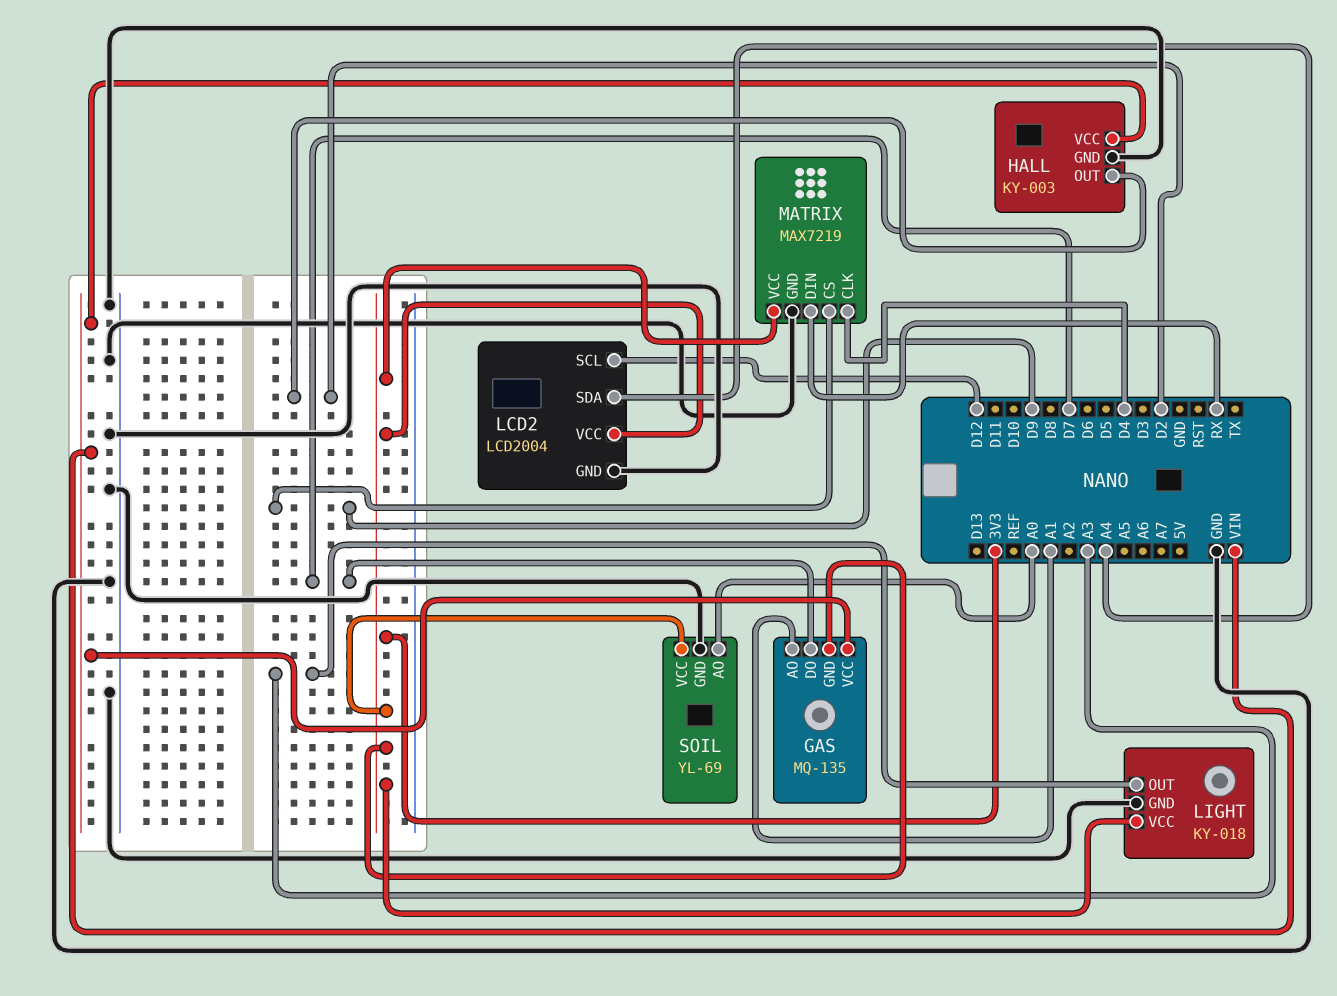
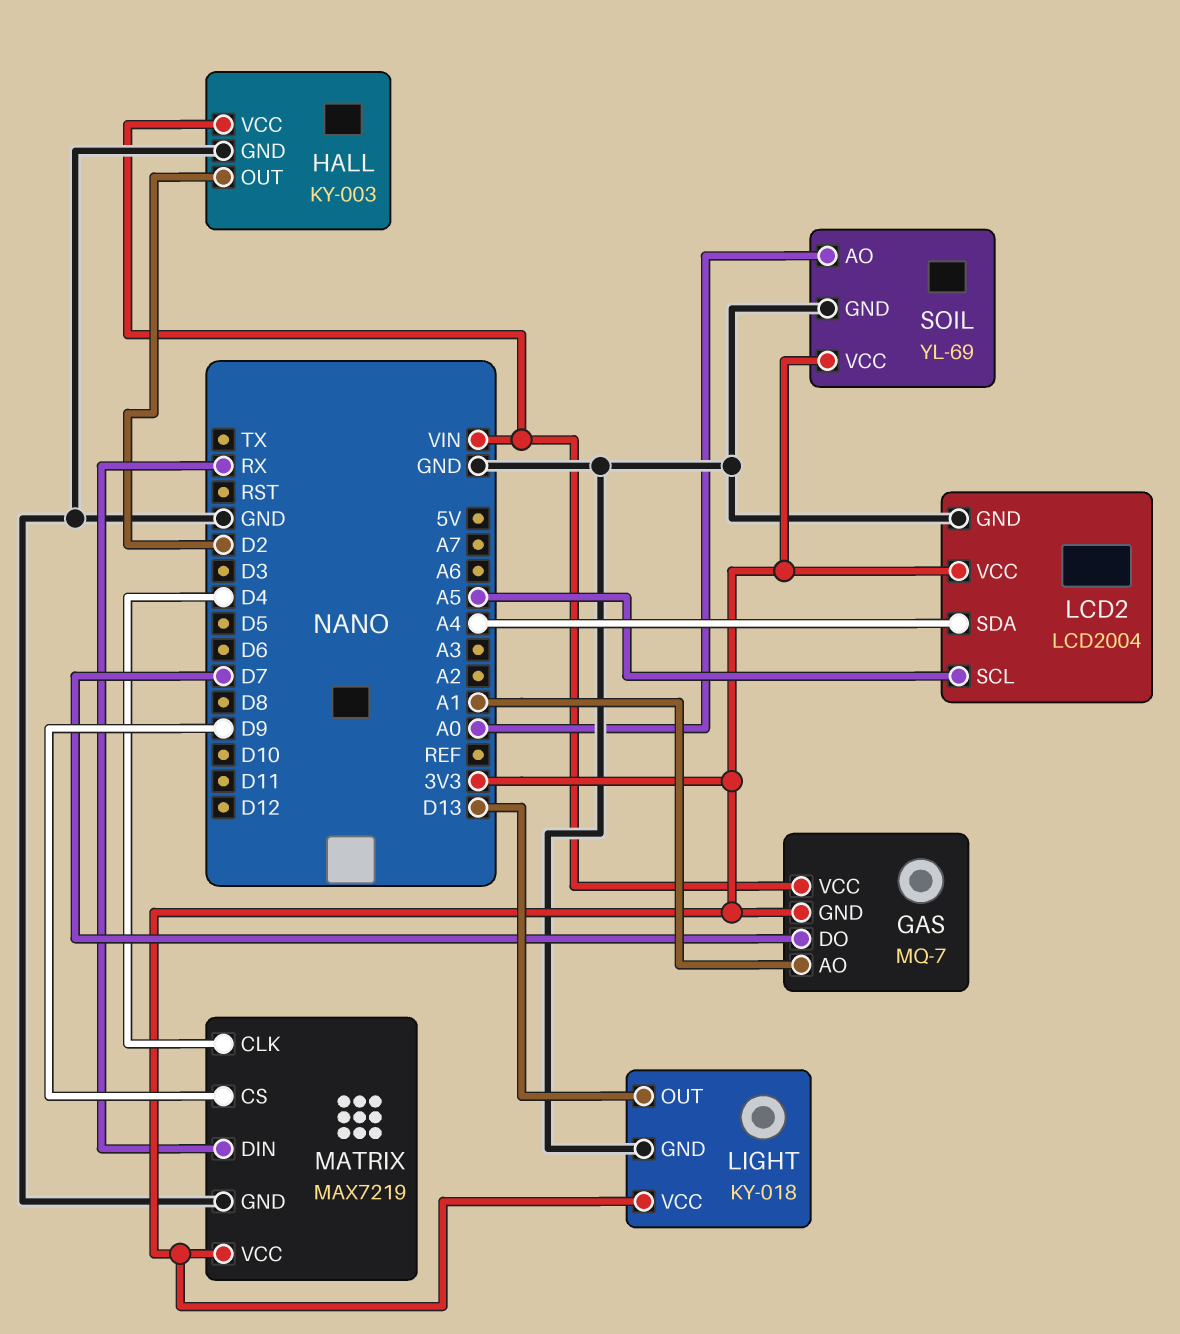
GAS: MQ-135 -> MQ-7
LCD2 pin SCL: D12 -> A5
LIGHT pin OUT: A3 -> D13

